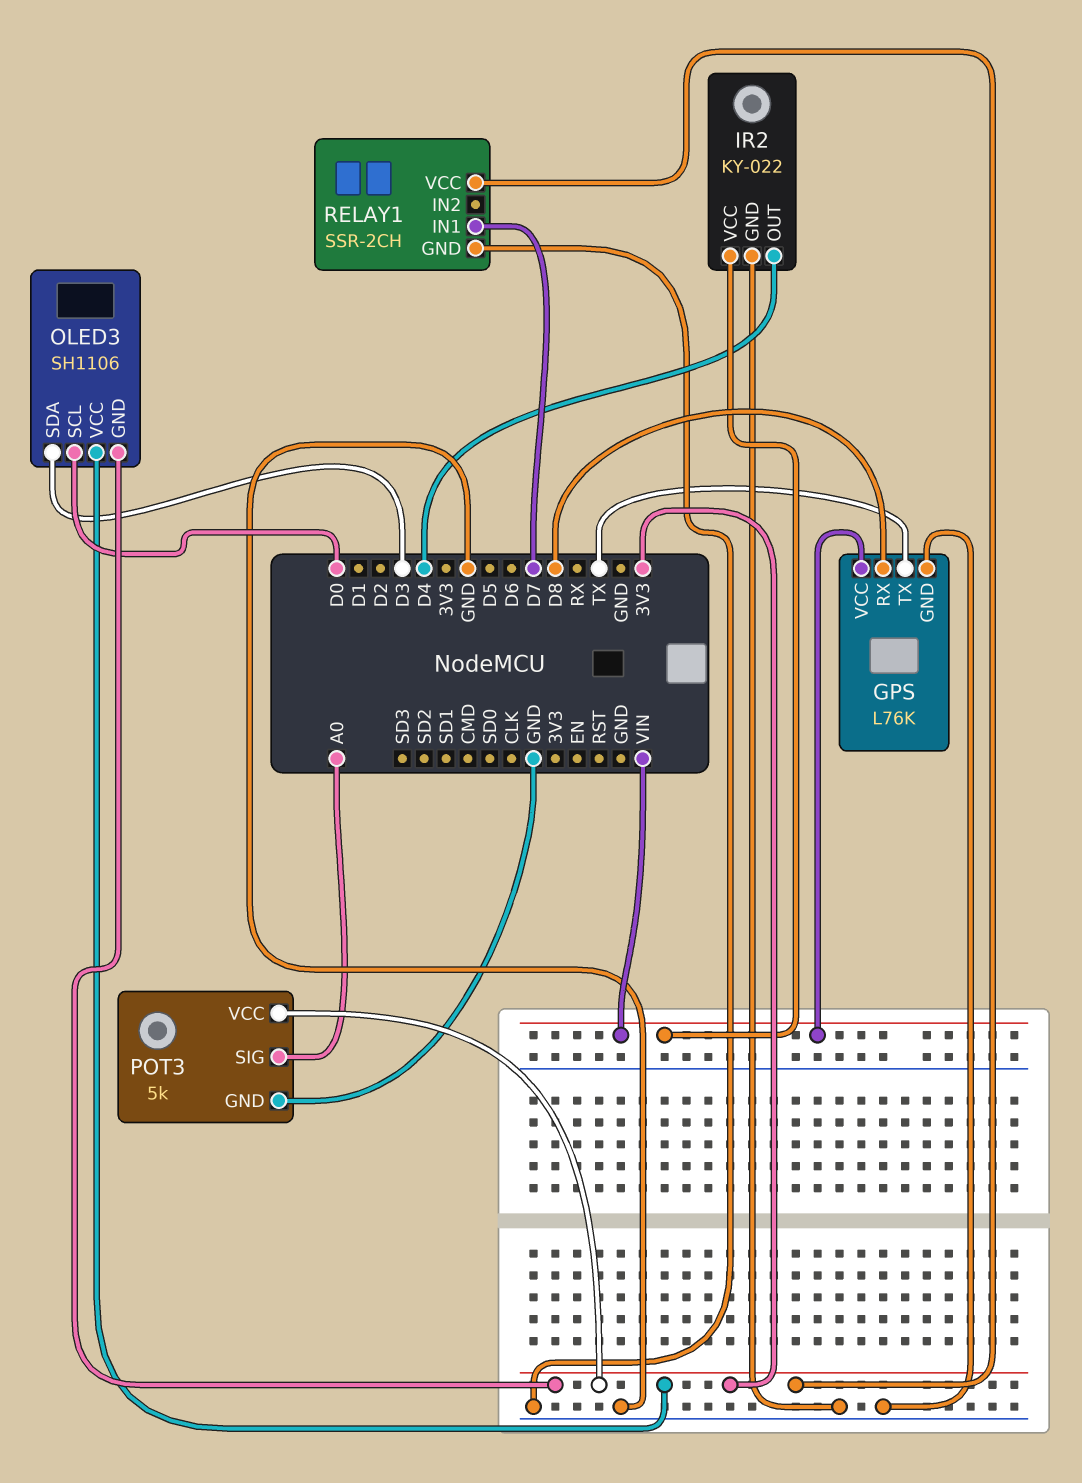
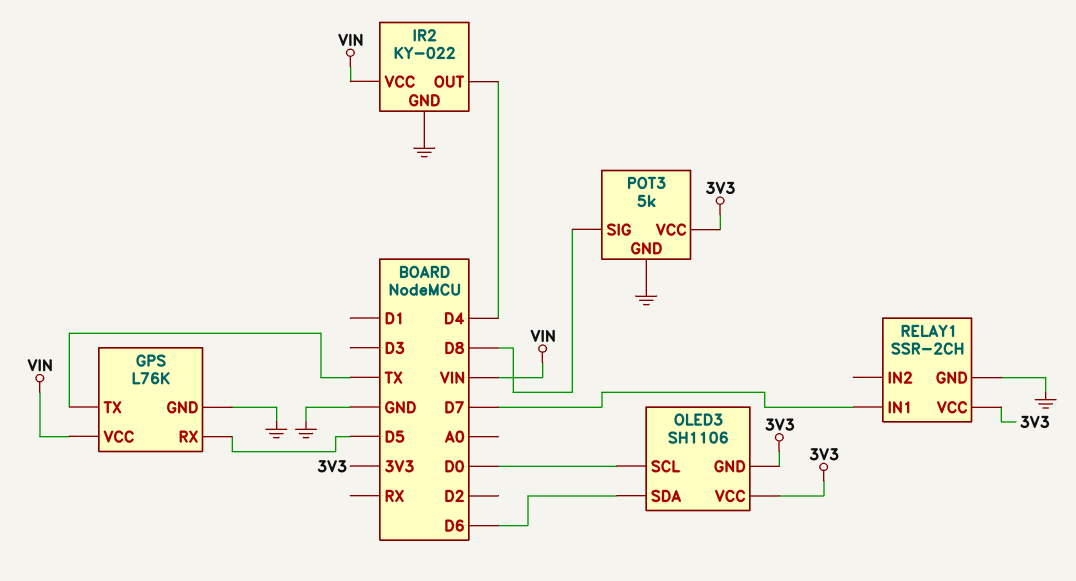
GPS pin RX: D8 -> D5
OLED3 pin SDA: D3 -> D6
POT3 pin SIG: A0 -> D8

